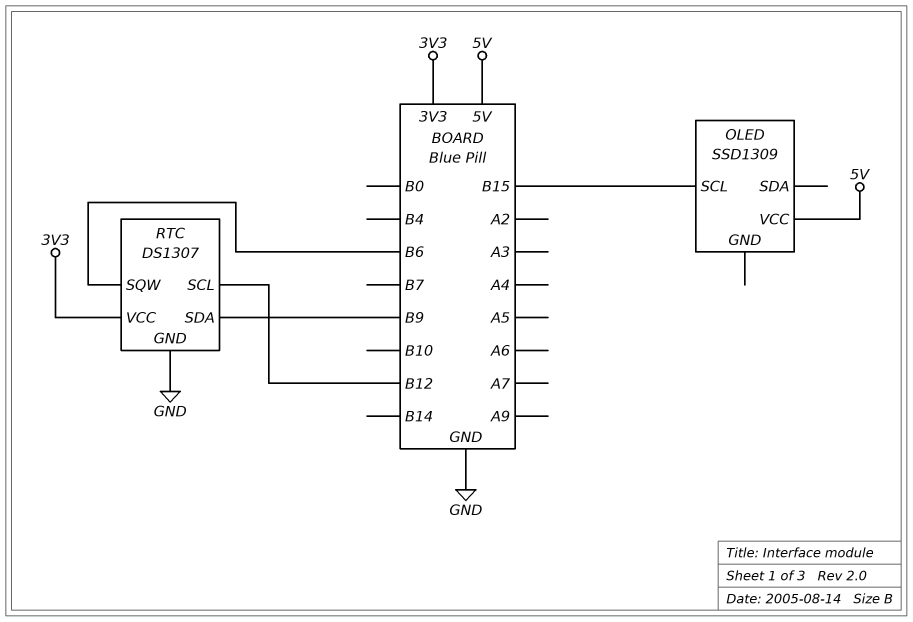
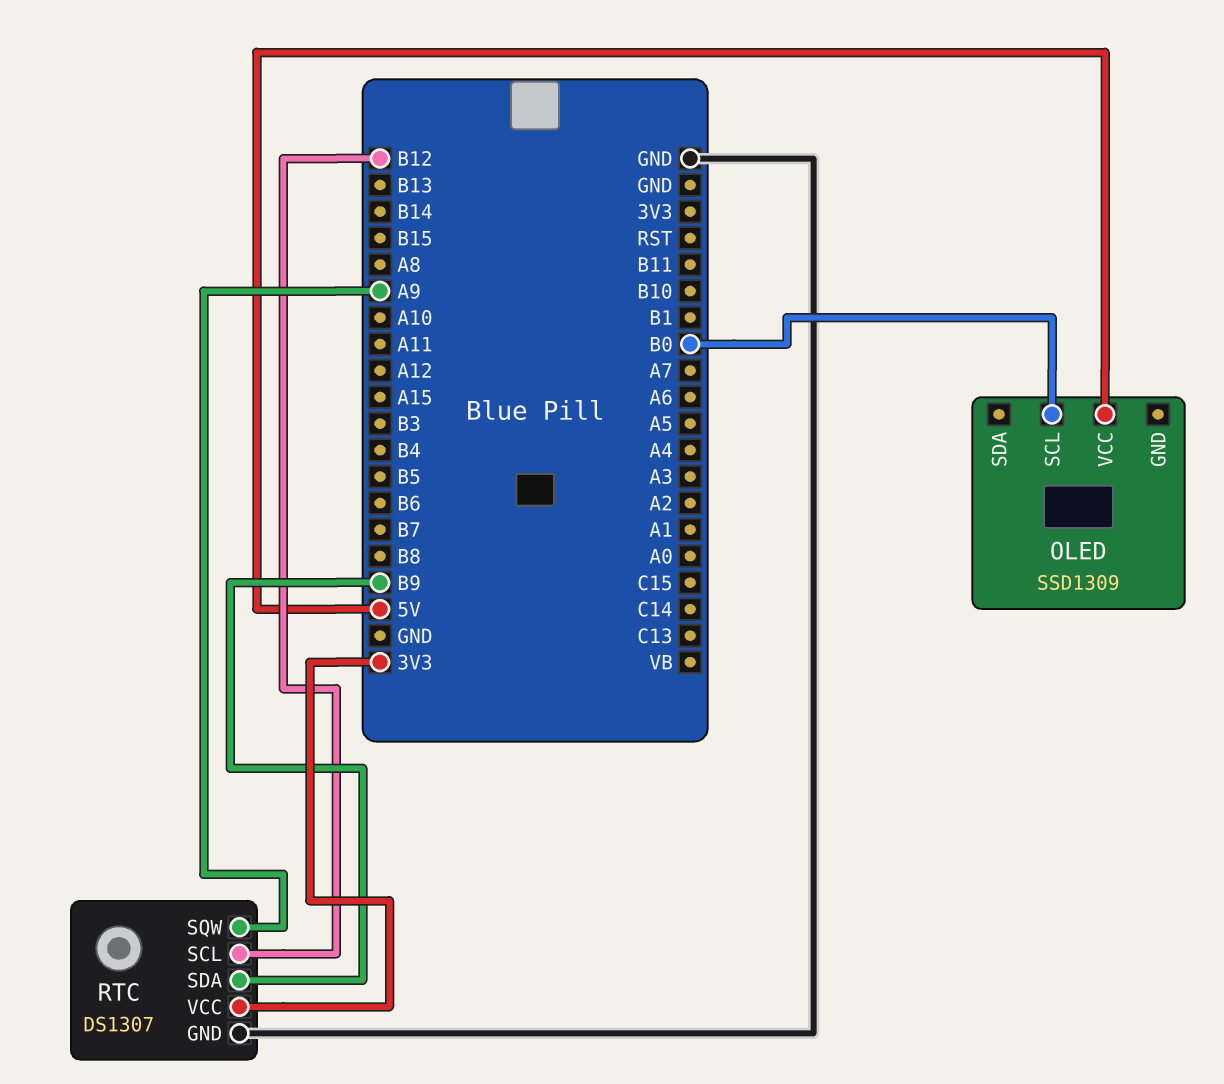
OLED pin SCL: B15 -> B0
RTC pin SQW: B6 -> A9

